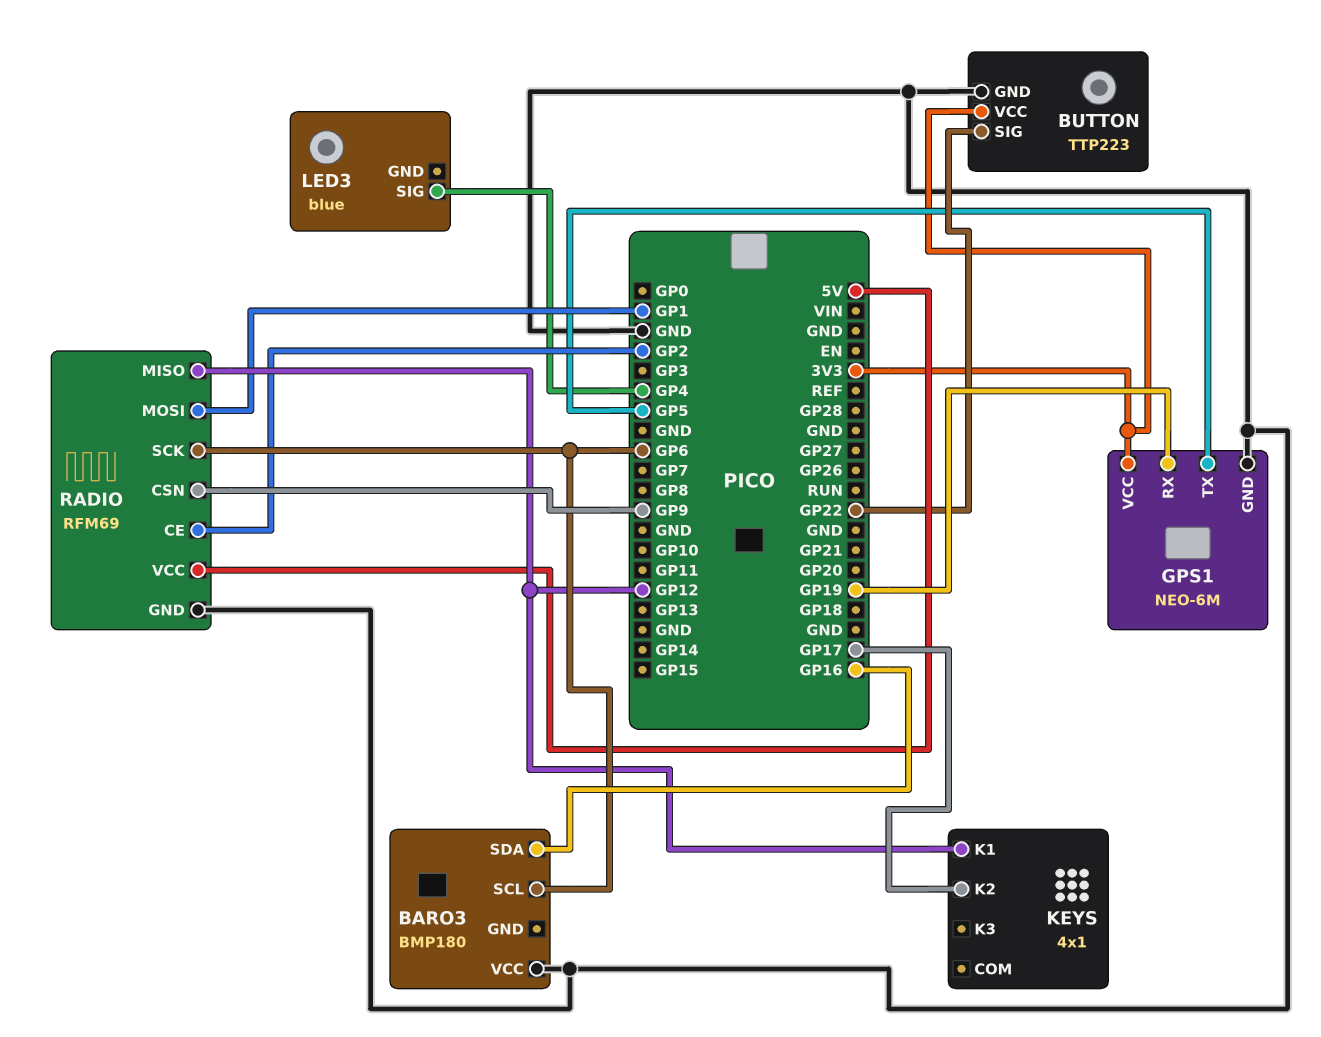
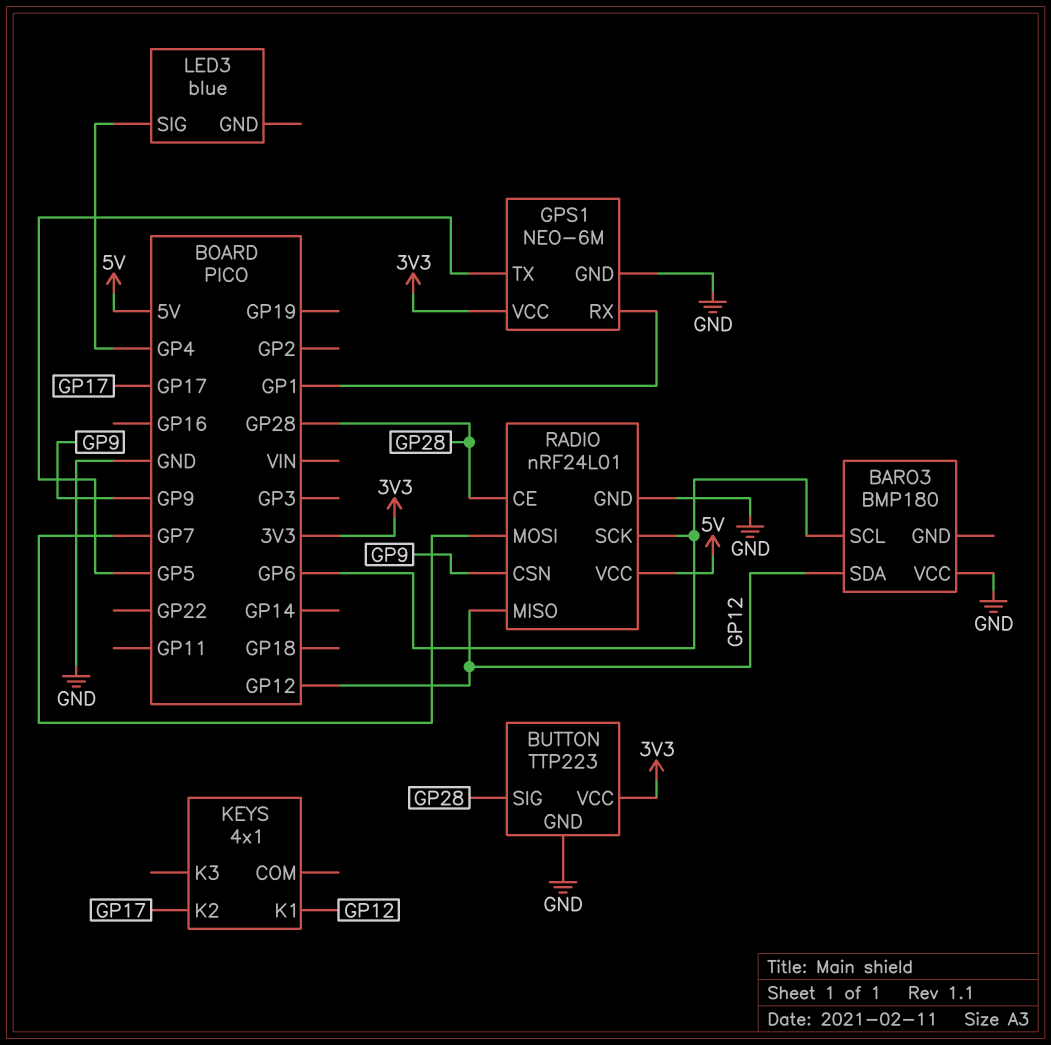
BARO3 pin SDA: GP16 -> GP12
BUTTON pin SIG: GP22 -> GP28
GPS1 pin RX: GP19 -> GP1
RADIO: RFM69 -> nRF24L01
RADIO pin CE: GP2 -> GP28
RADIO pin MOSI: GP1 -> GP7

